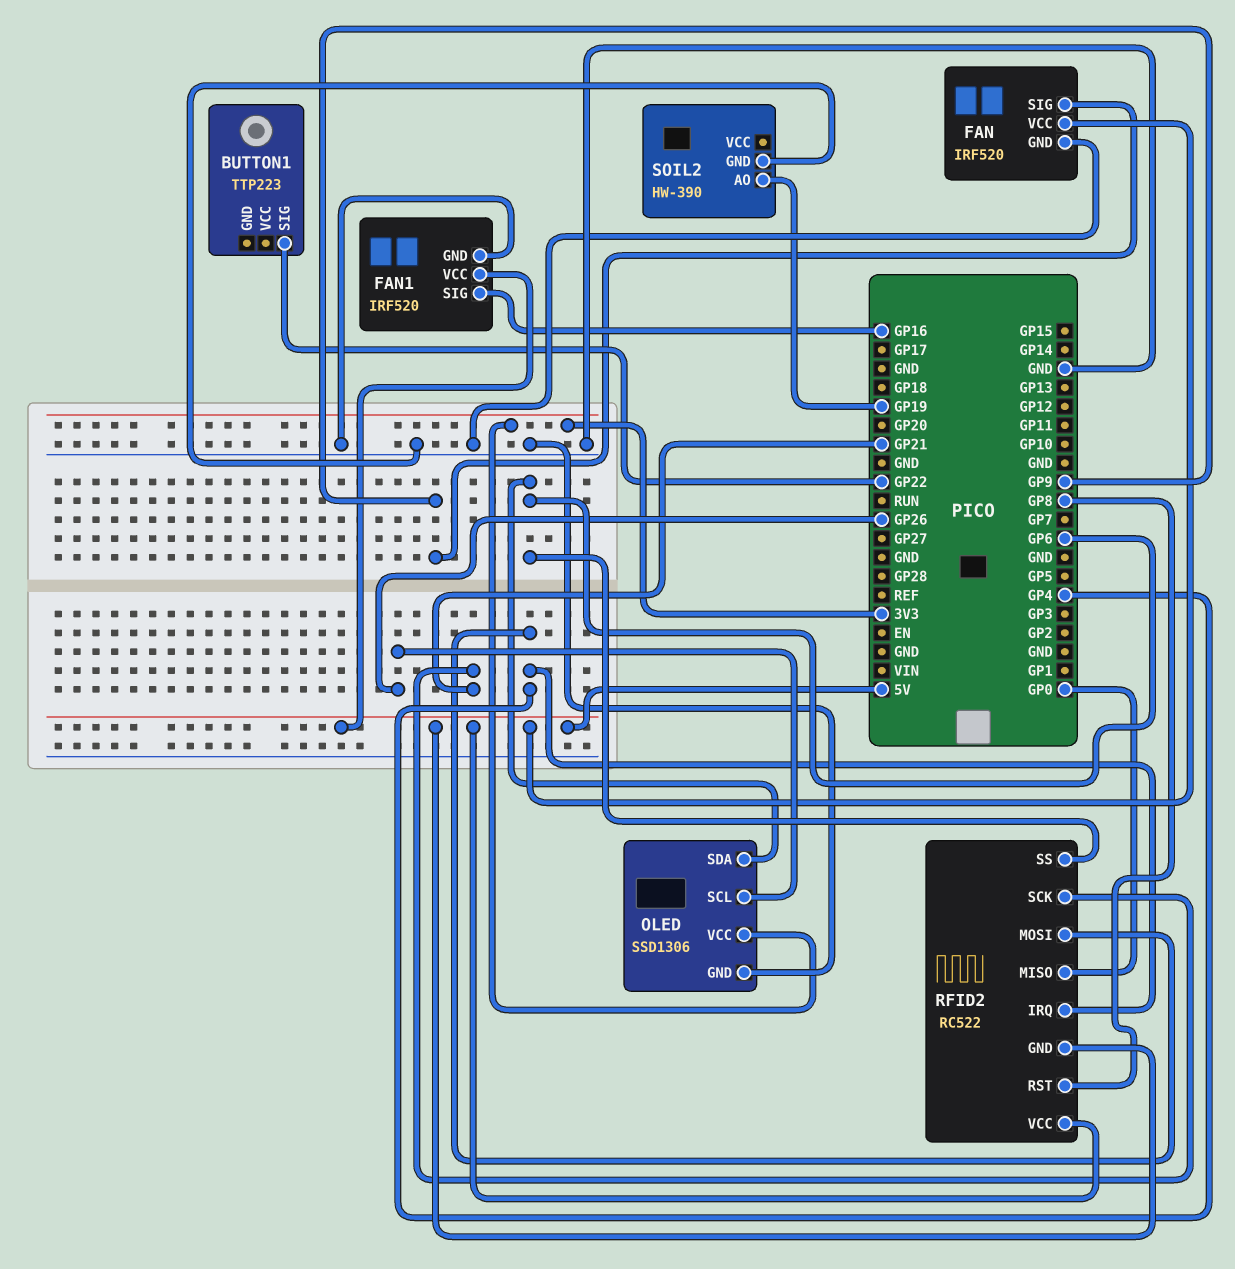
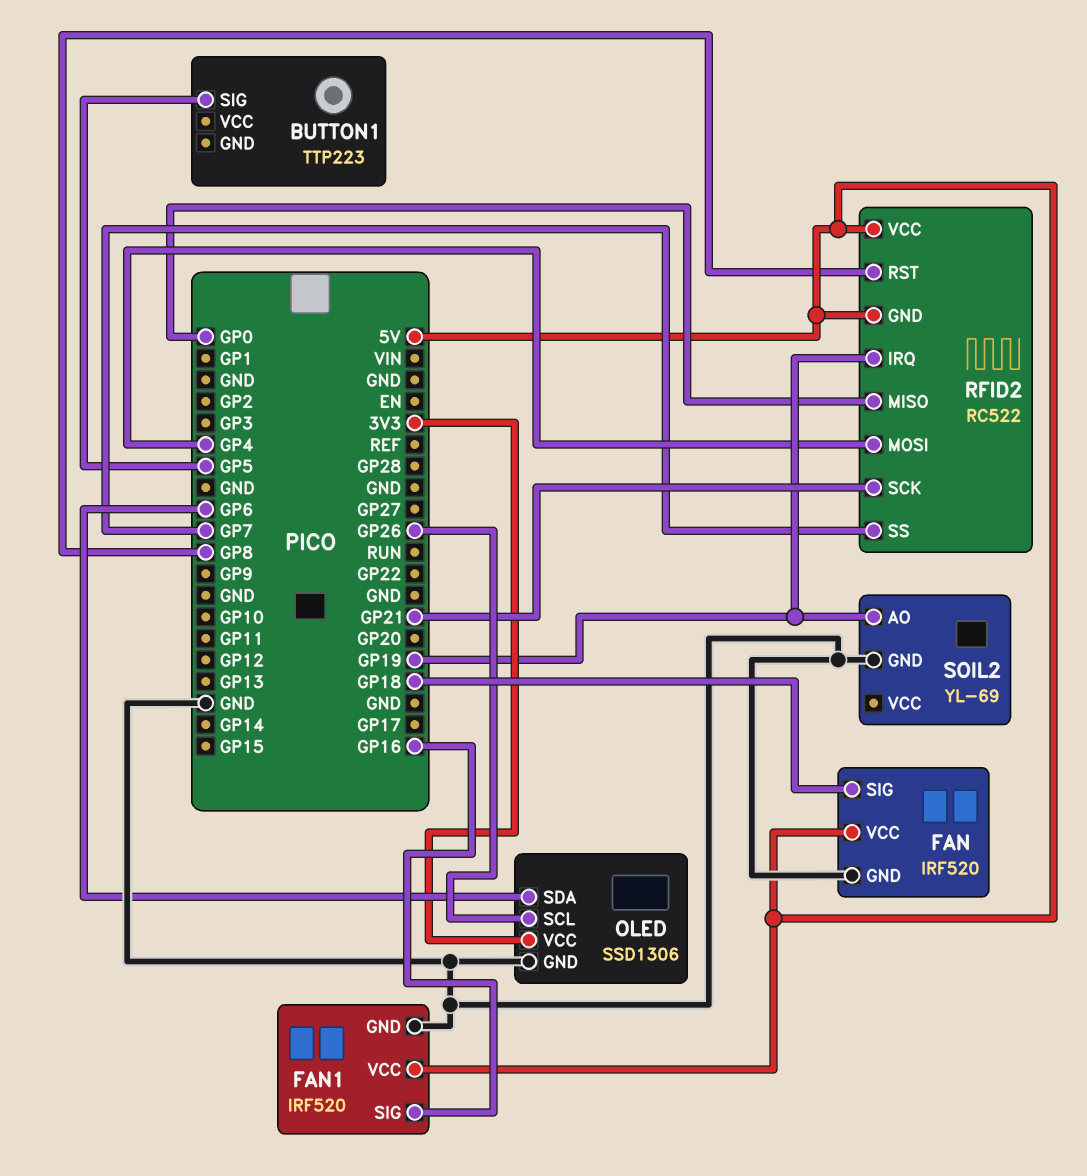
BUTTON1 pin SIG: GP22 -> GP5
FAN pin SIG: GP9 -> GP18
RFID2 pin IRQ: GP4 -> GP19
RFID2 pin SS: GP6 -> GP7
SOIL2: HW-390 -> YL-69

